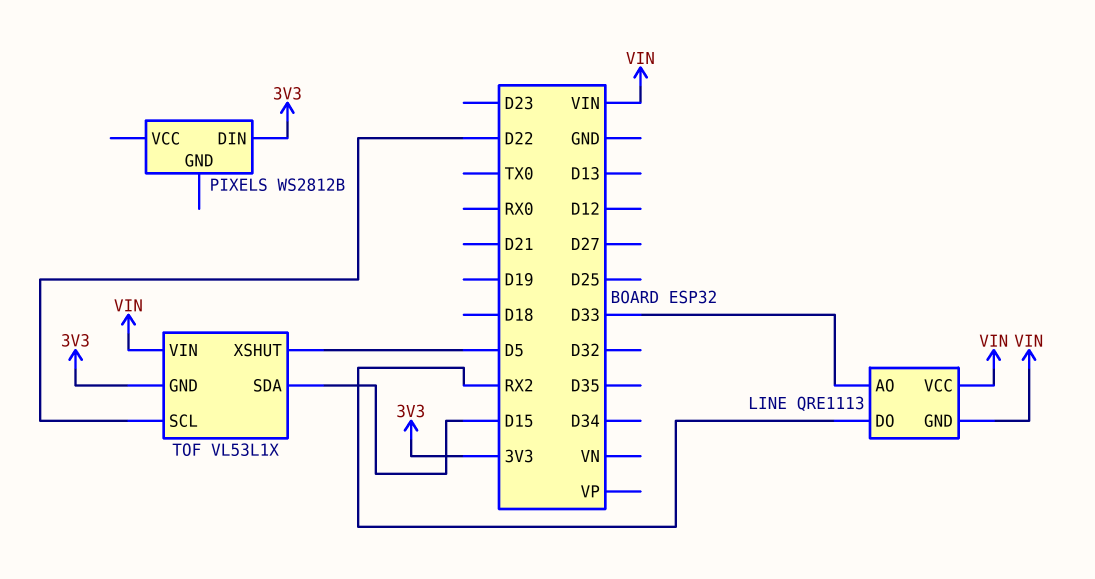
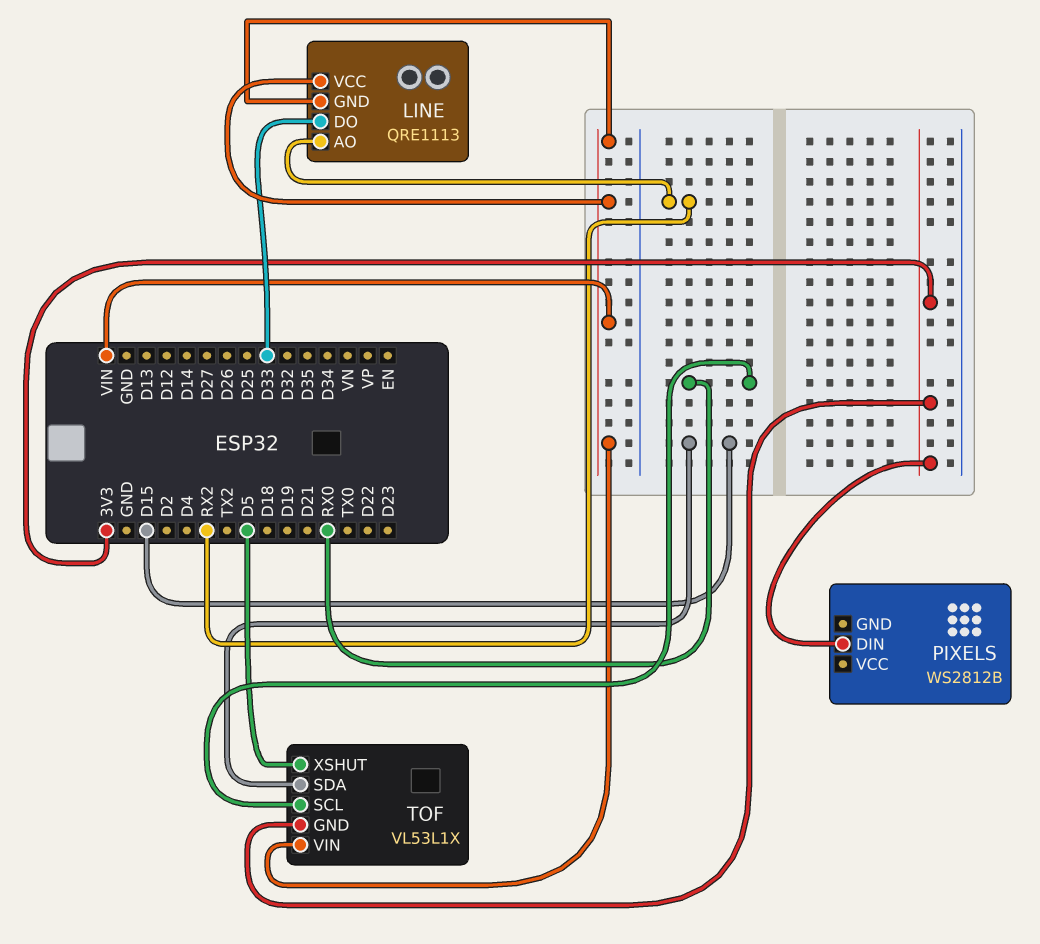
LINE pin AO: D33 -> RX2
LINE pin DO: RX2 -> D33
TOF pin SCL: D22 -> RX0

